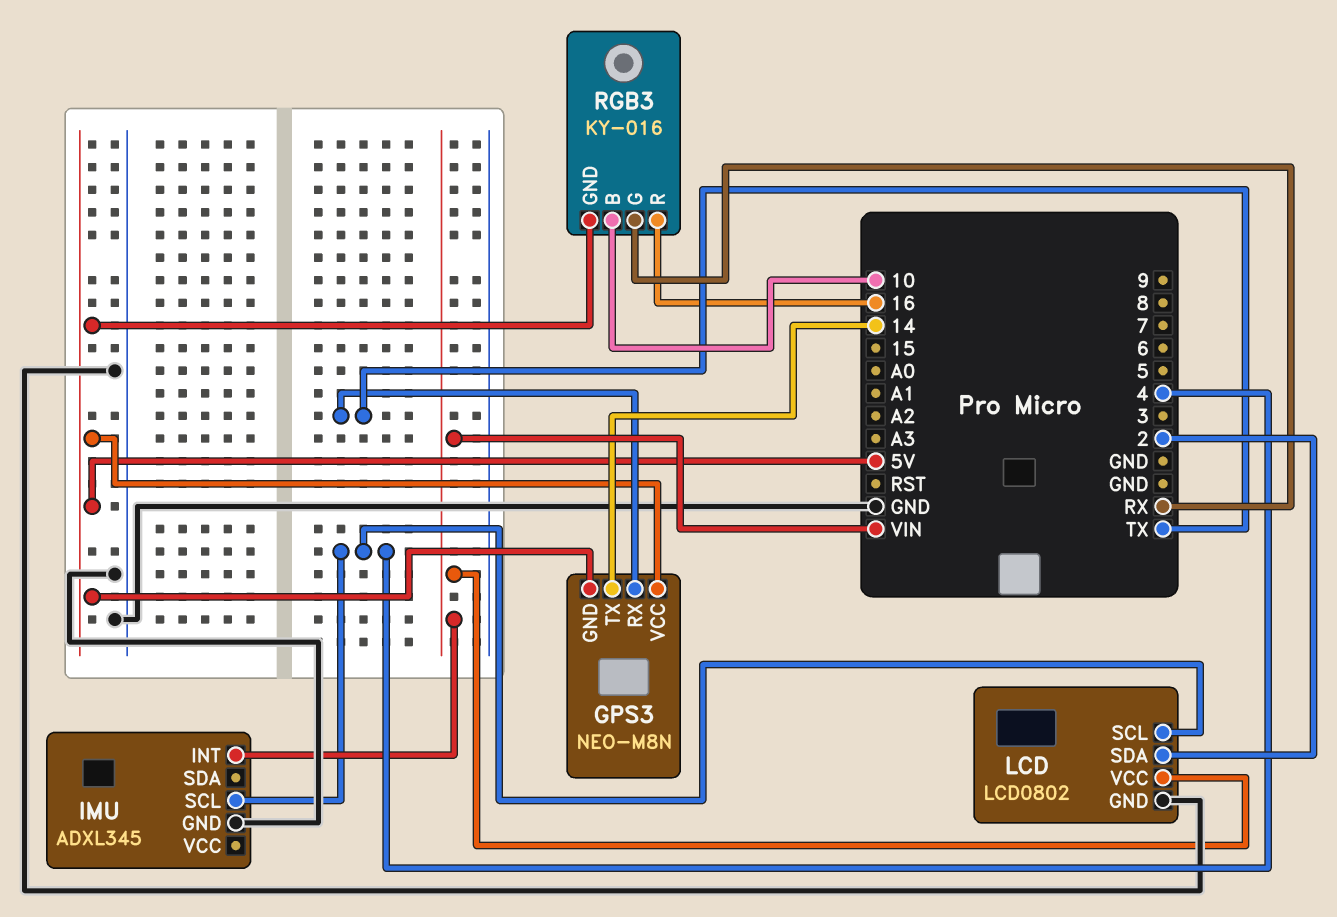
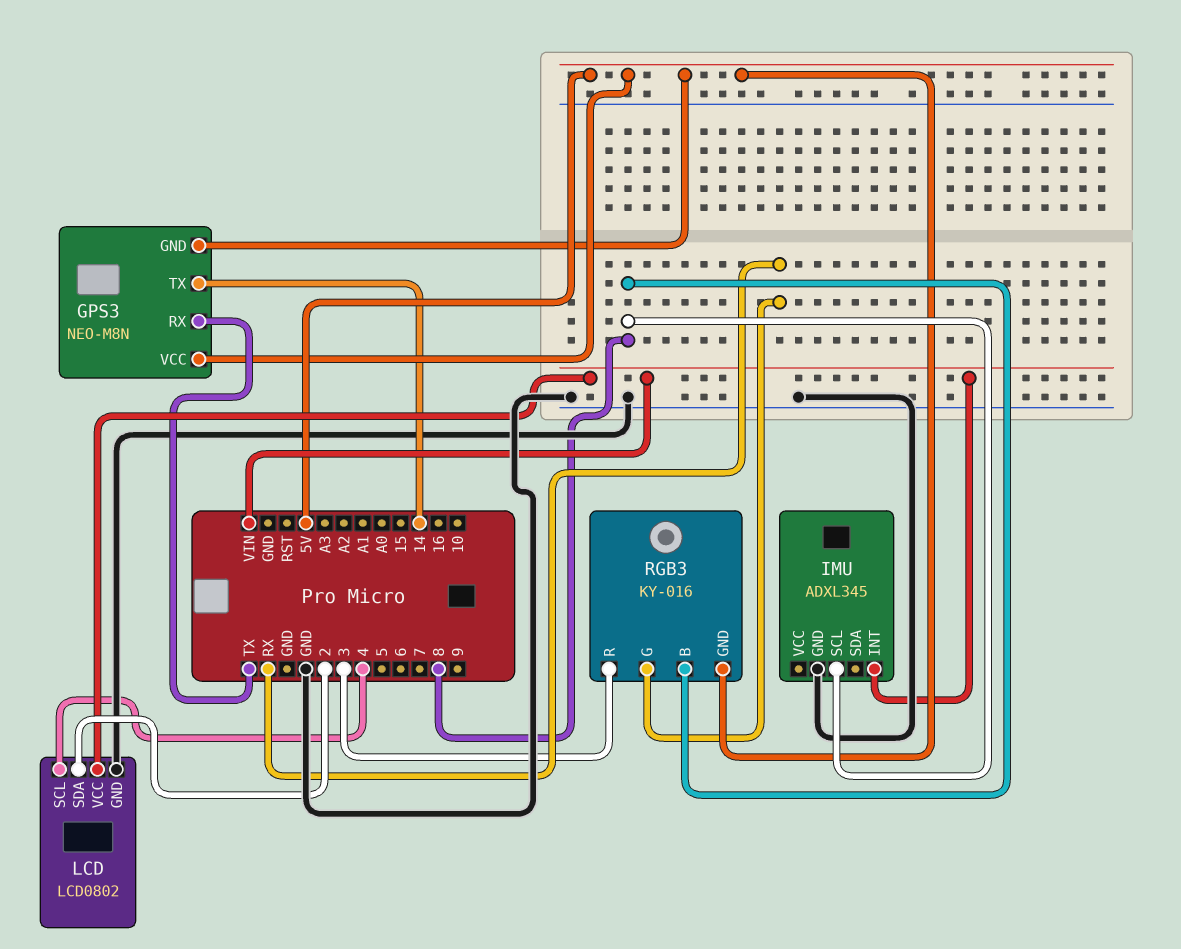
IMU pin SCL: 4 -> 8
RGB3 pin B: 10 -> 8
RGB3 pin R: 16 -> 3

